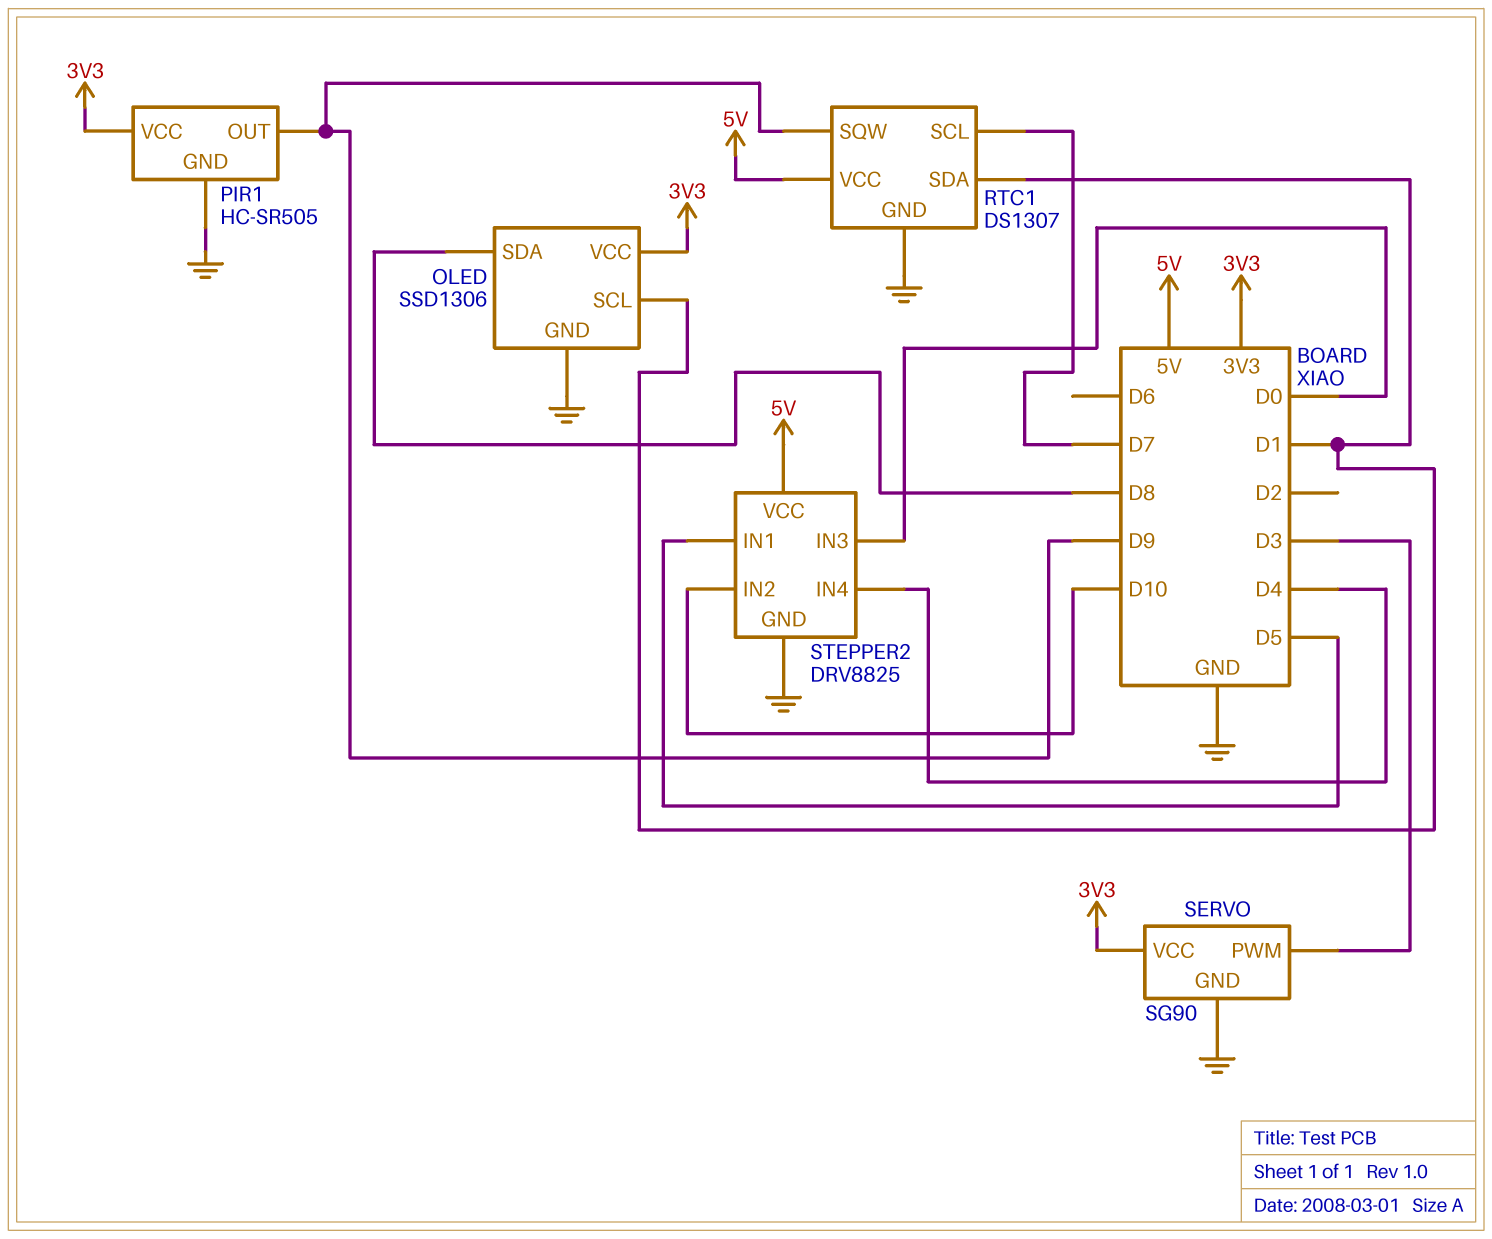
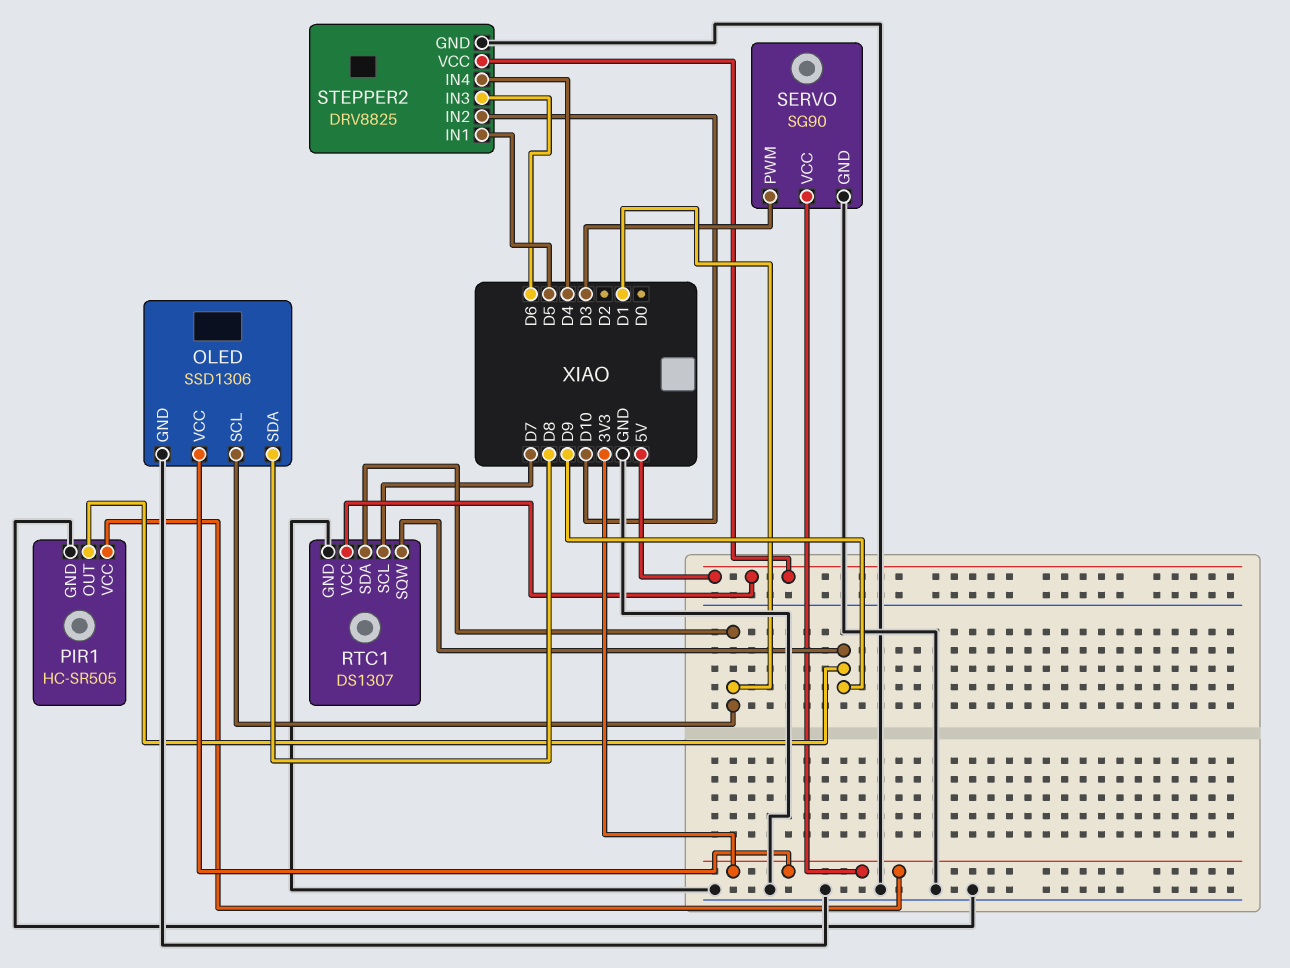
STEPPER2 pin IN3: D0 -> D6

